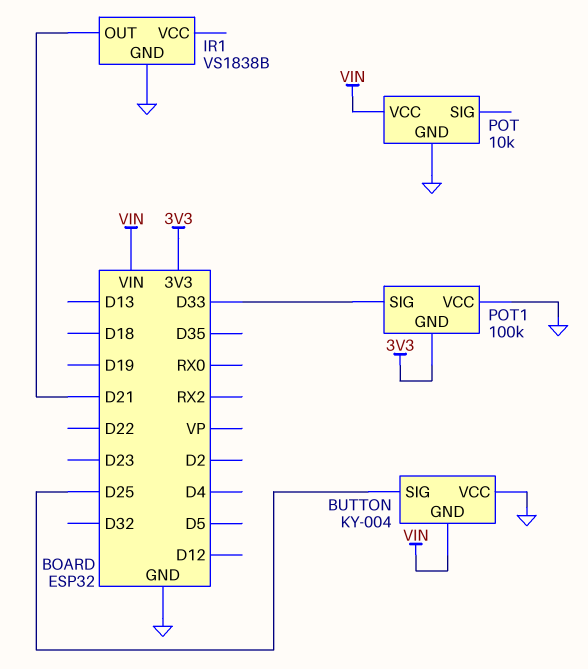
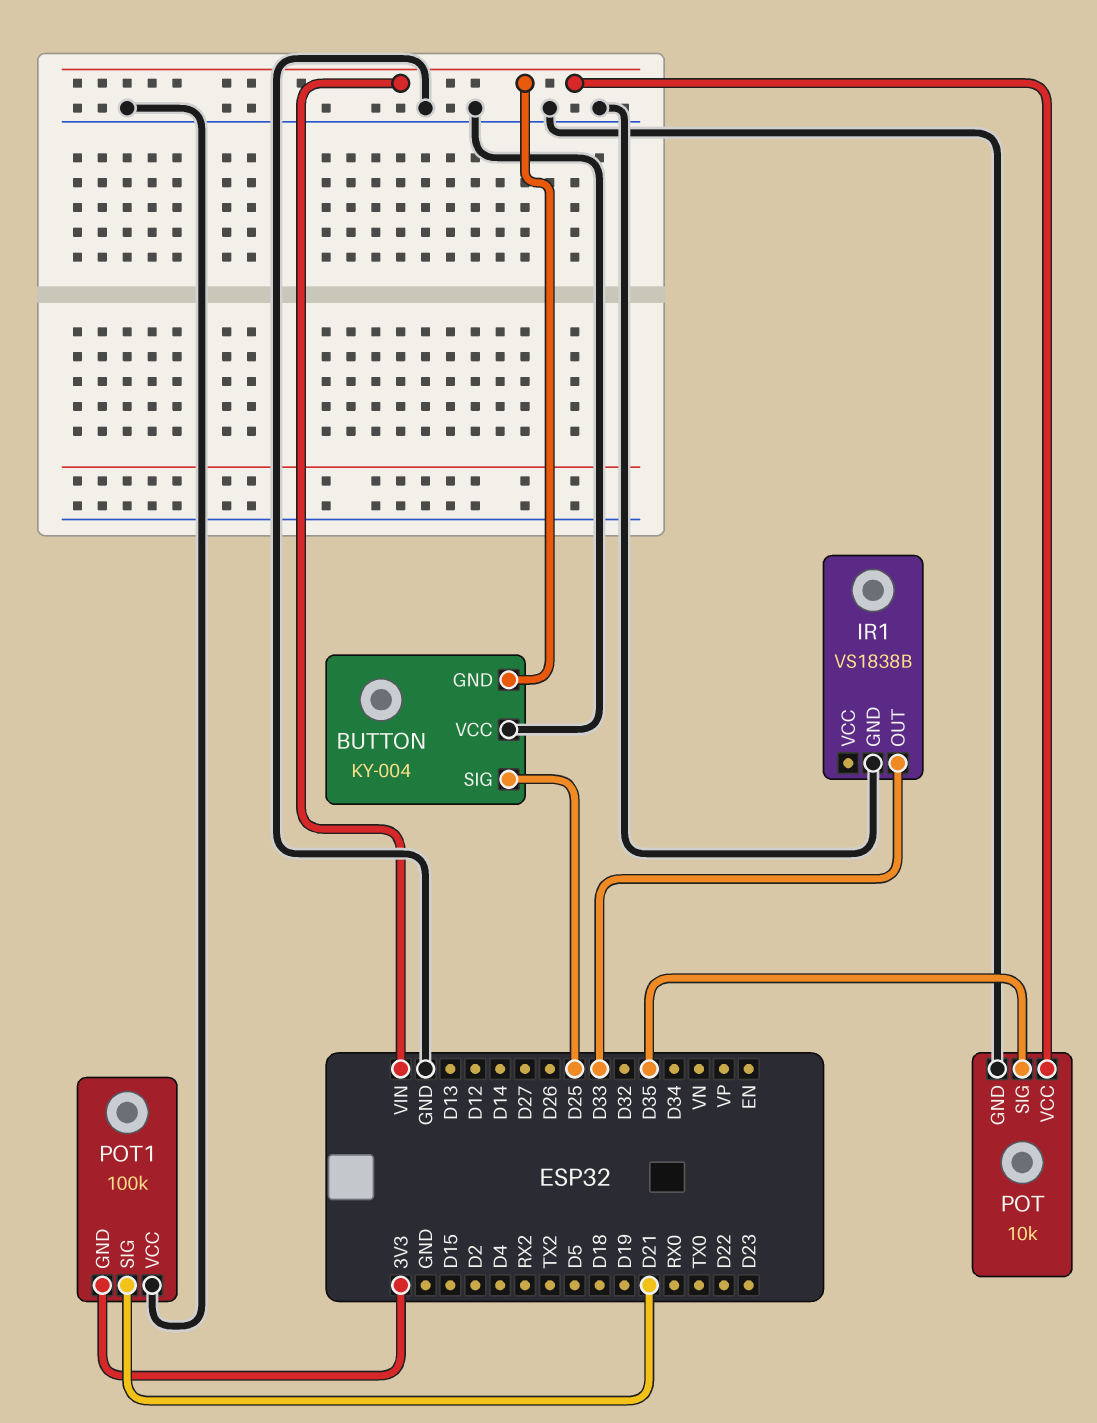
IR1 pin OUT: D21 -> D33
POT pin SIG: none -> D35
POT1 pin SIG: D33 -> D21

